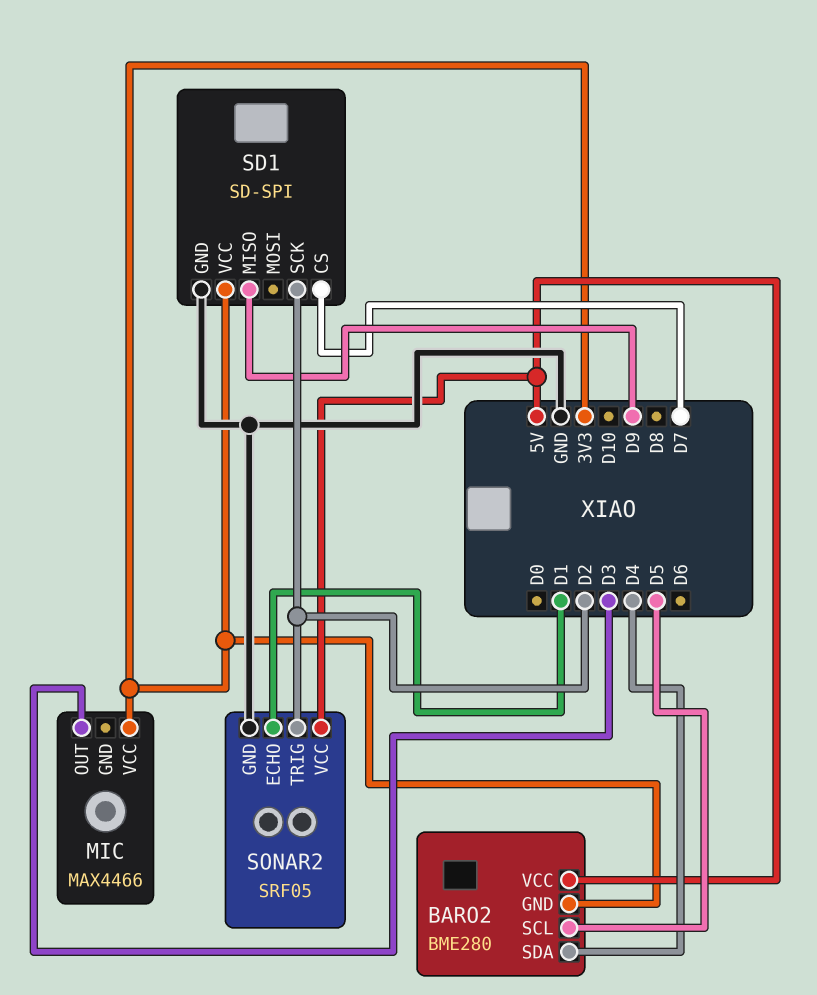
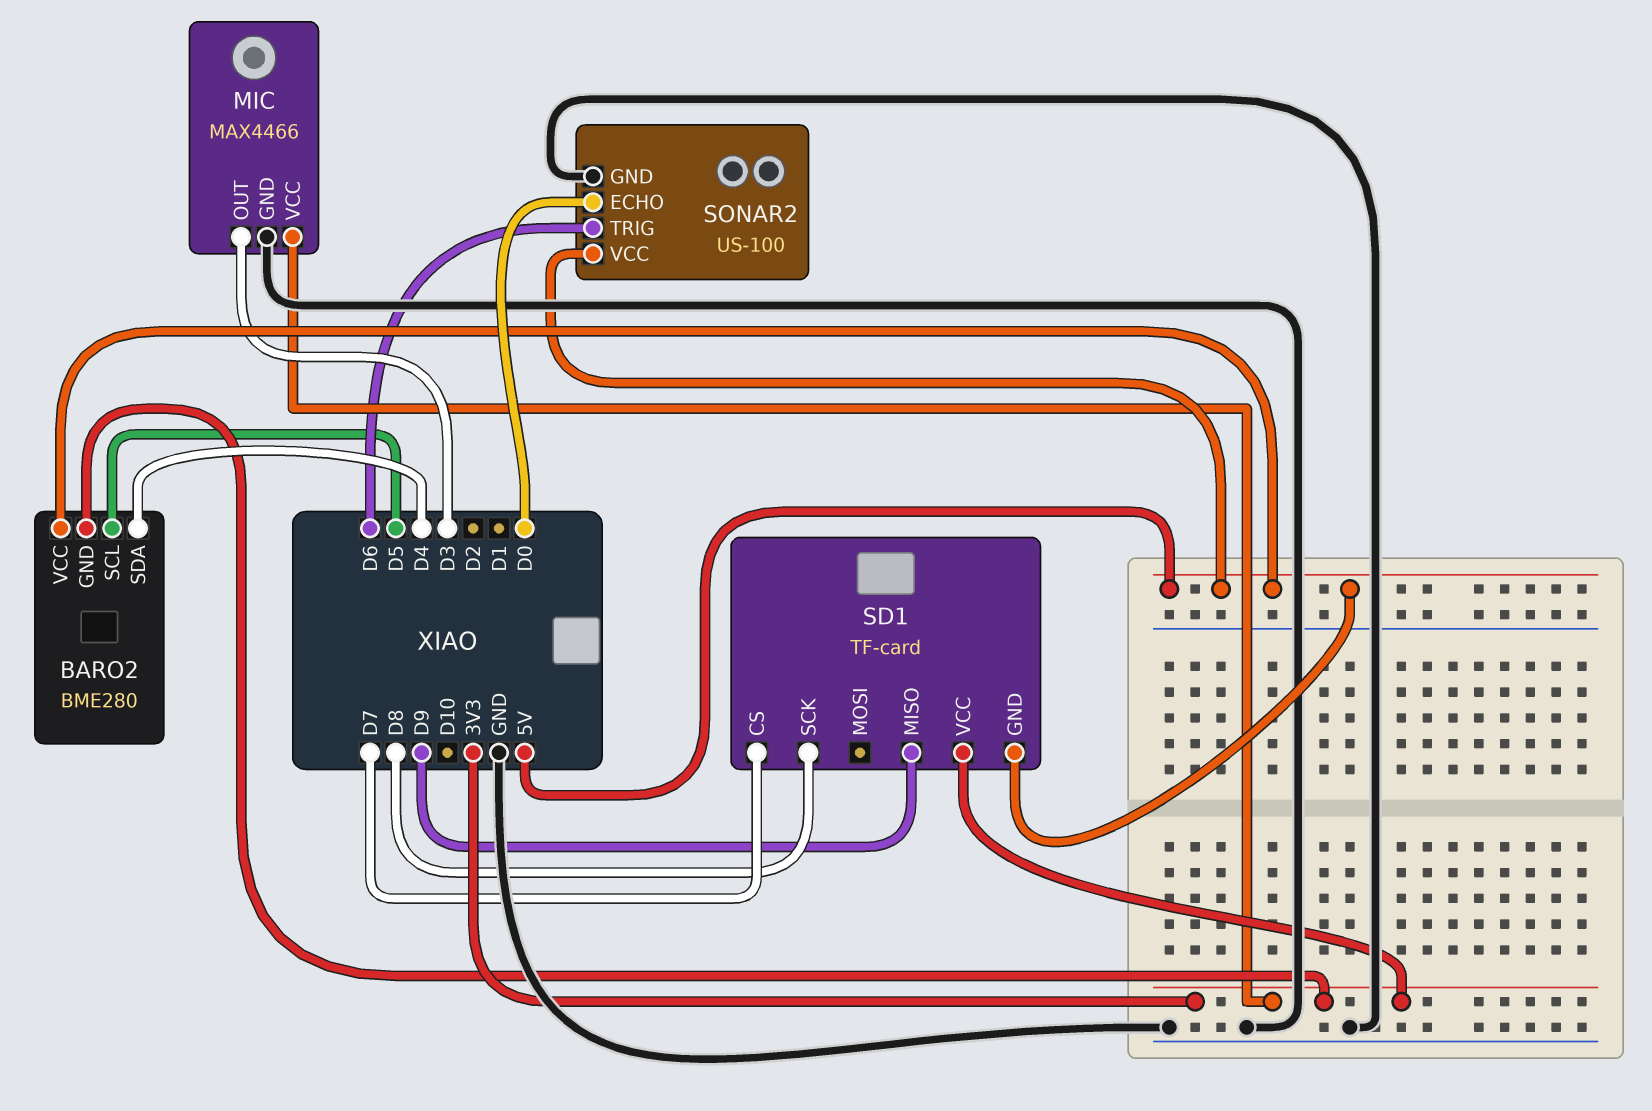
MIC pin GND: none -> GND
SD1: SD-SPI -> TF-card
SD1 pin GND: GND -> 5V
SD1 pin SCK: D2 -> D8
SONAR2: SRF05 -> US-100
SONAR2 pin ECHO: D1 -> D0
SONAR2 pin TRIG: D2 -> D6

